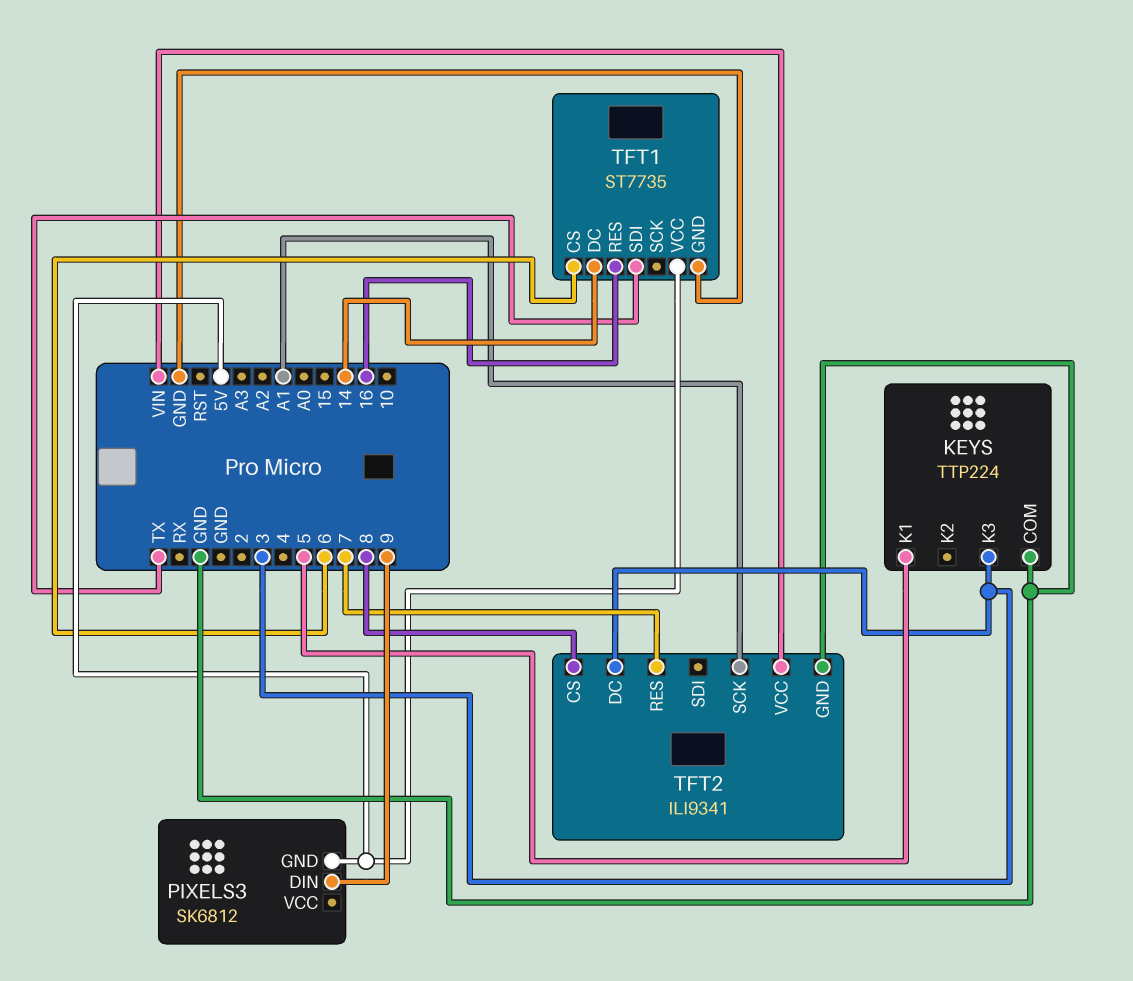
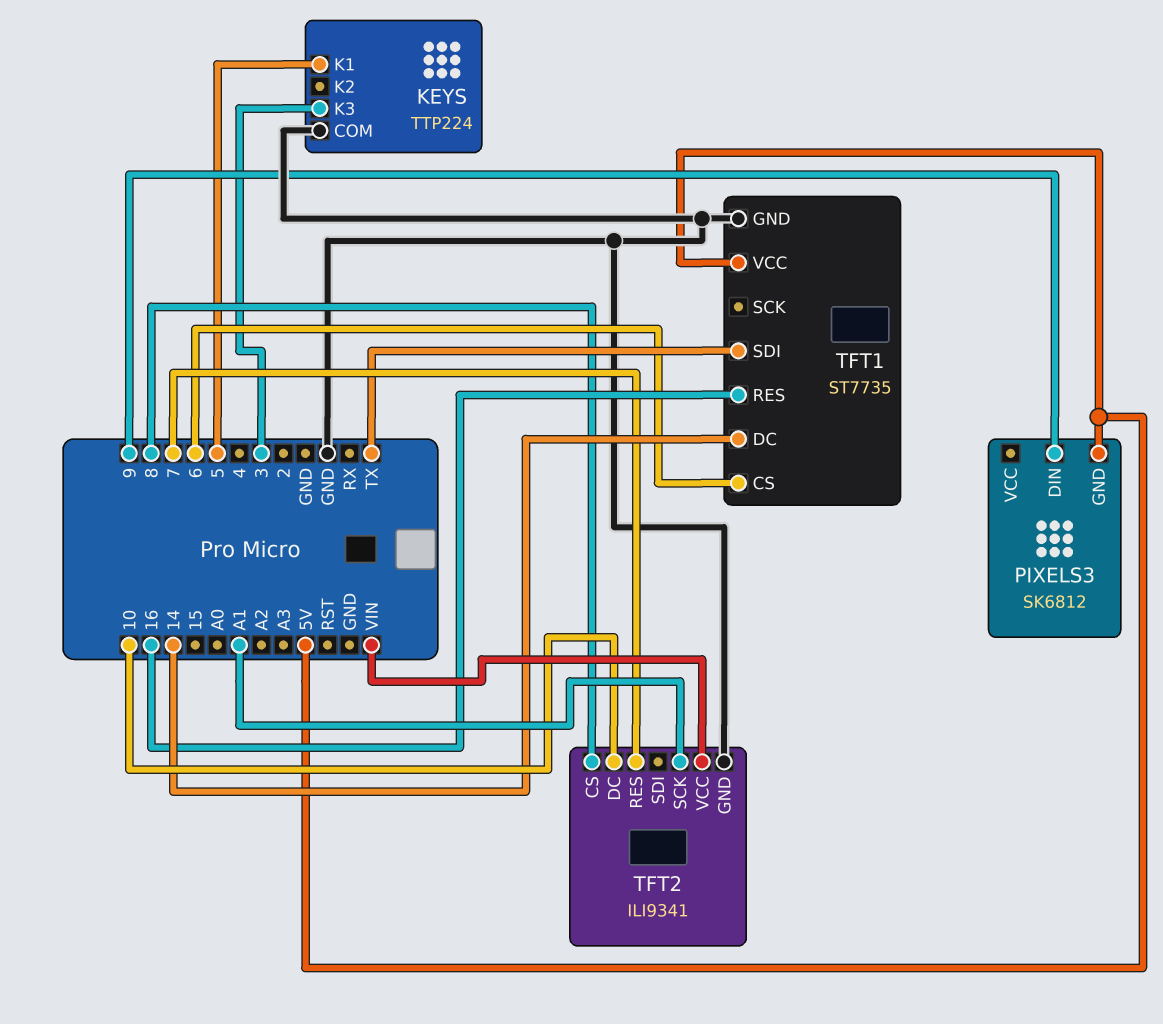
TFT2 pin DC: 3 -> 10

